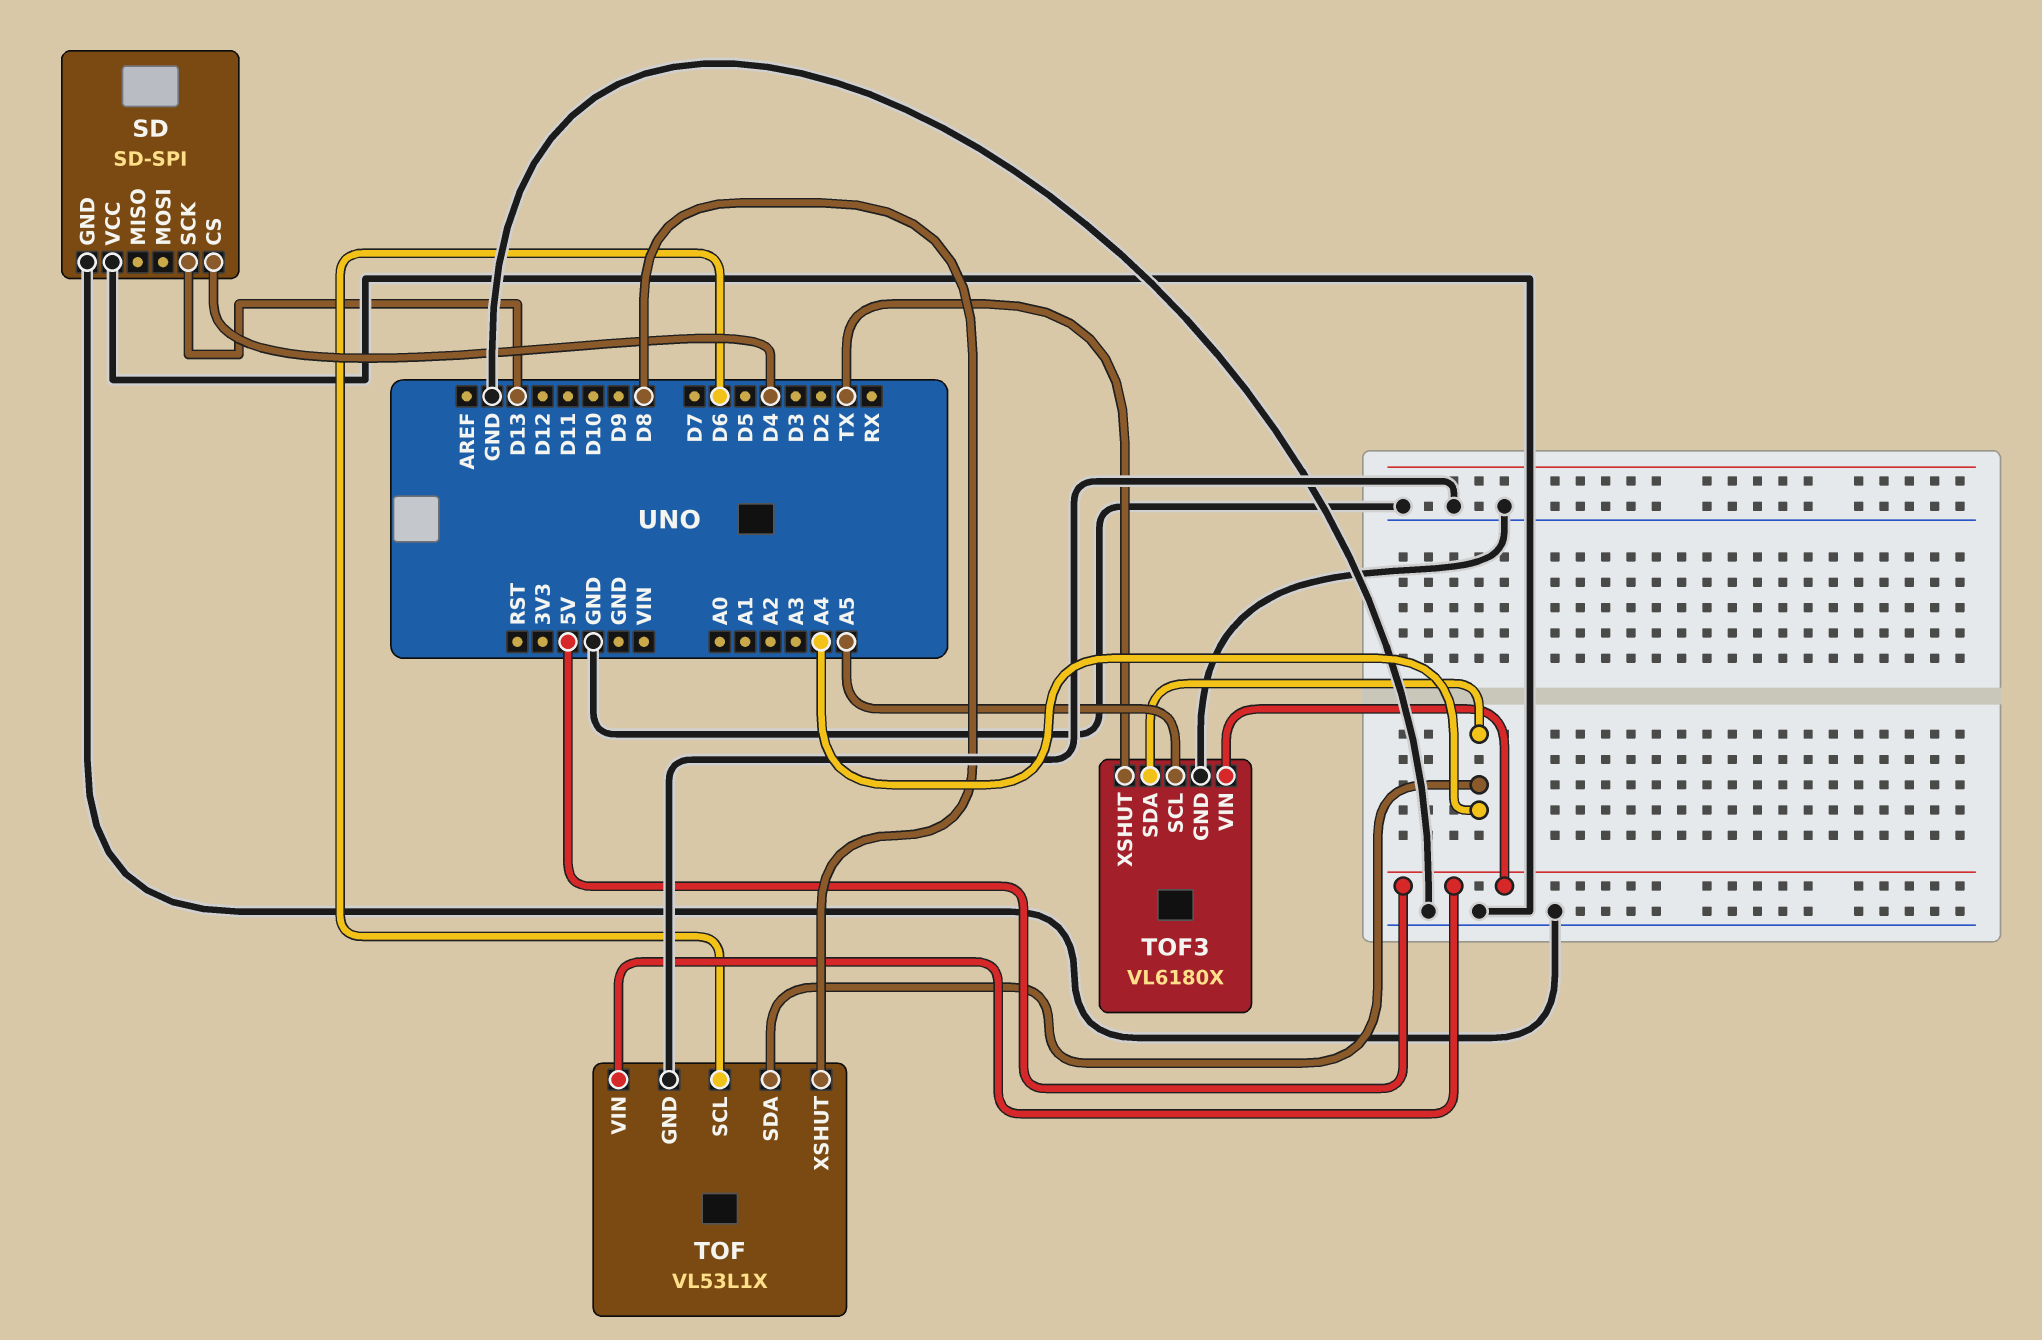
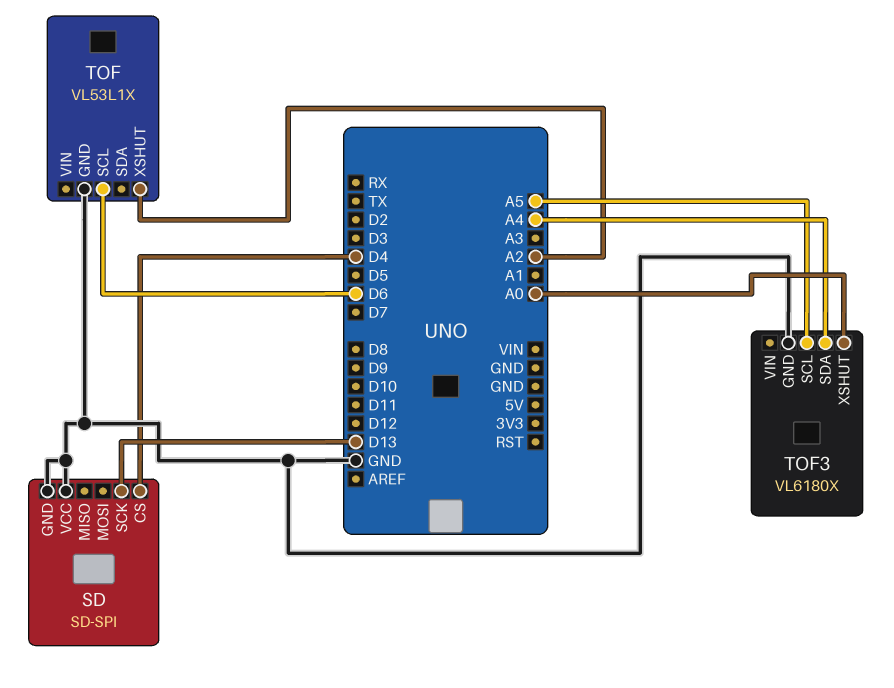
TOF pin SDA: A4 -> none
TOF pin VIN: 5V -> none
TOF pin XSHUT: D8 -> A2
TOF3 pin VIN: 5V -> none
TOF3 pin XSHUT: TX -> A0

